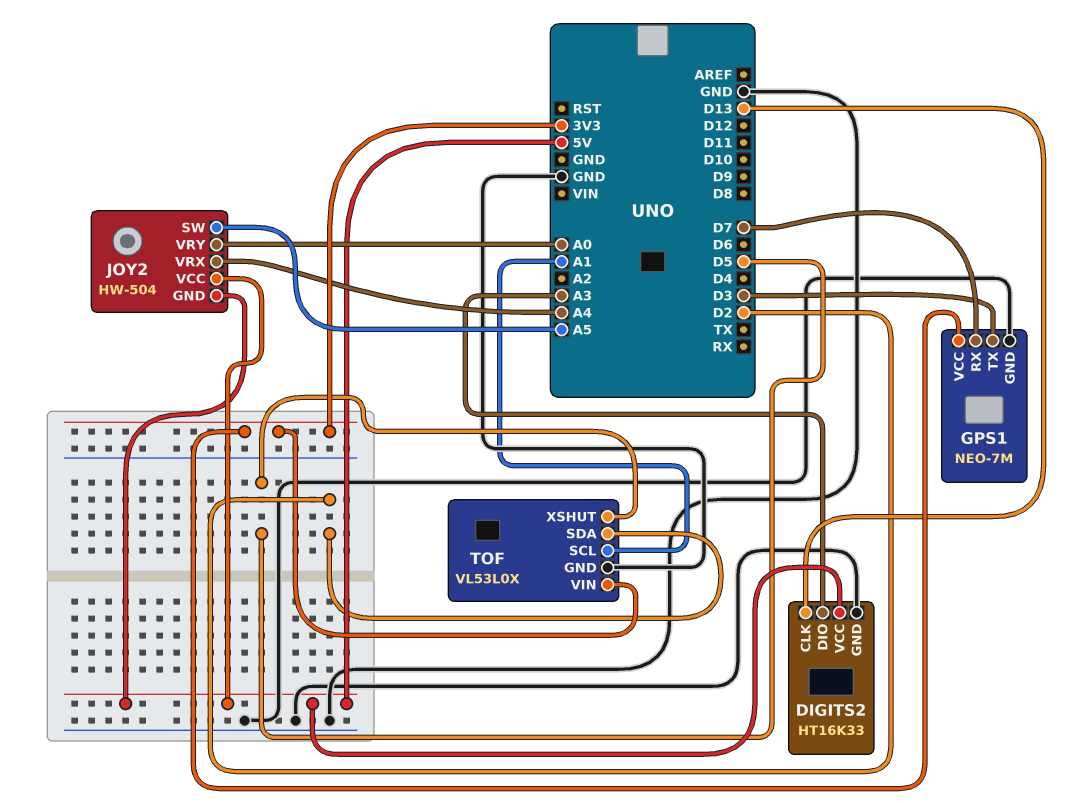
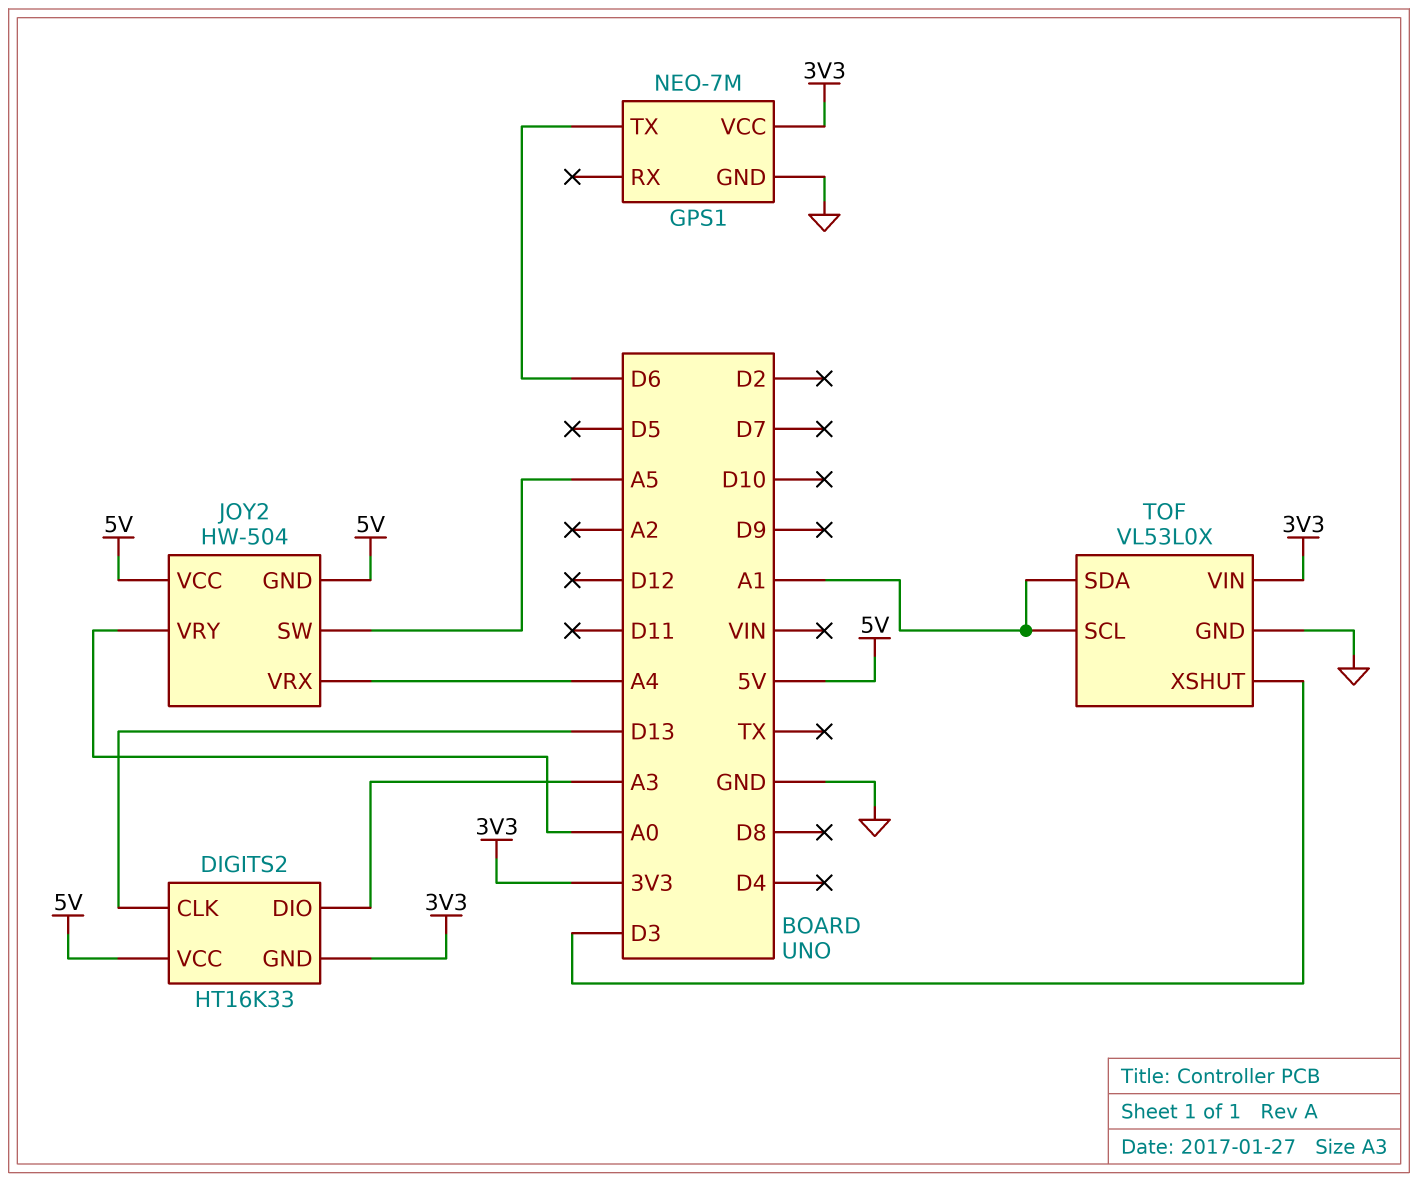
DIGITS2 pin GND: GND -> 3V3
GPS1 pin RX: D7 -> none
GPS1 pin TX: D3 -> D6
TOF pin SDA: D2 -> A1
TOF pin XSHUT: D5 -> D3

